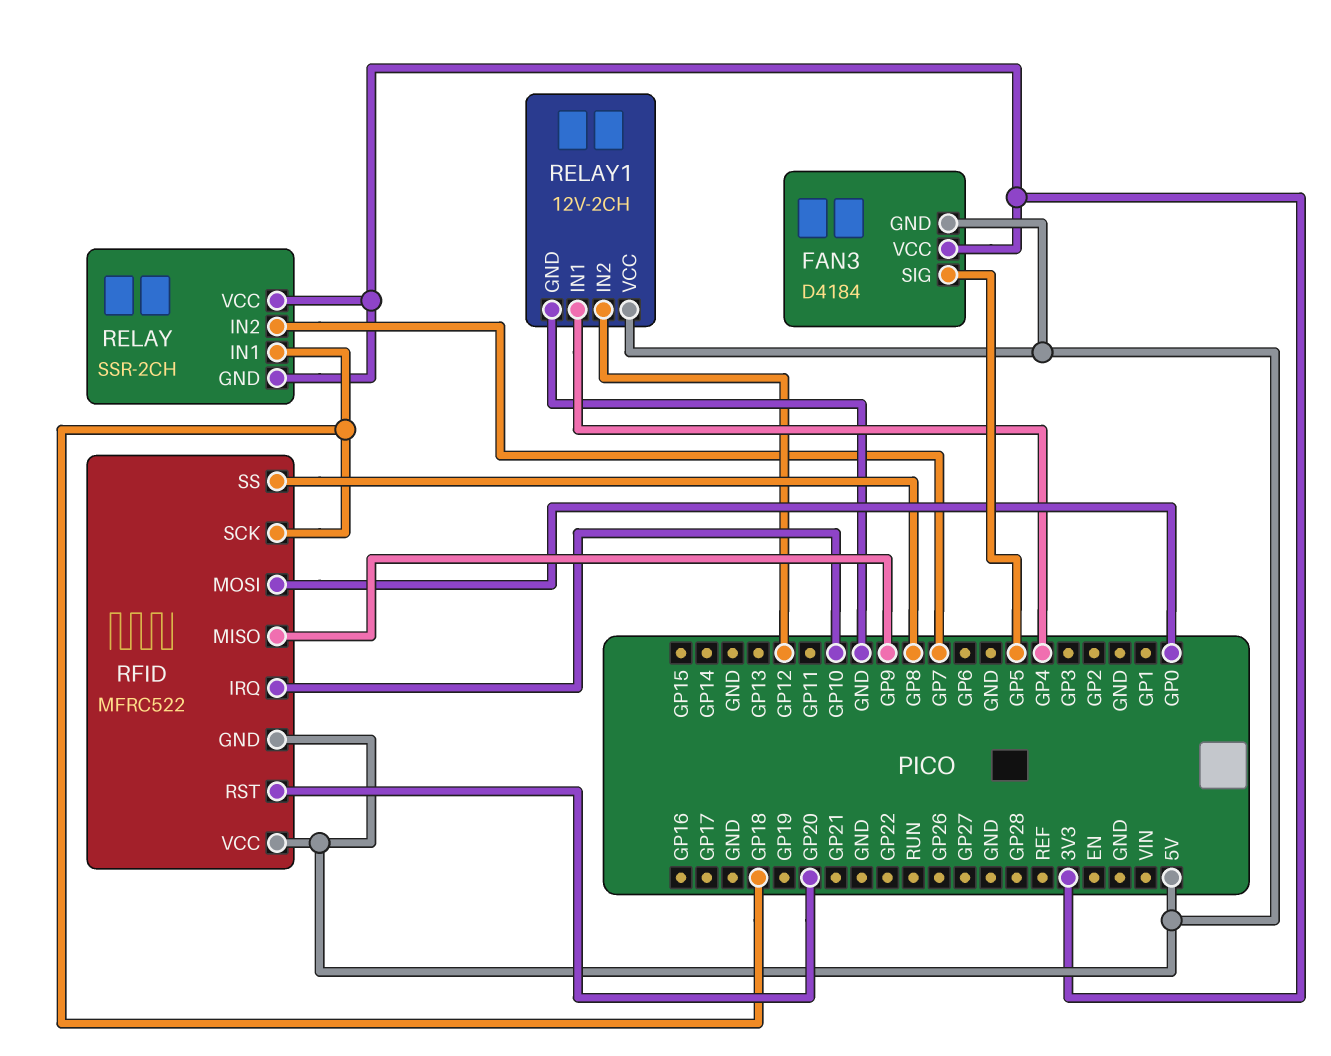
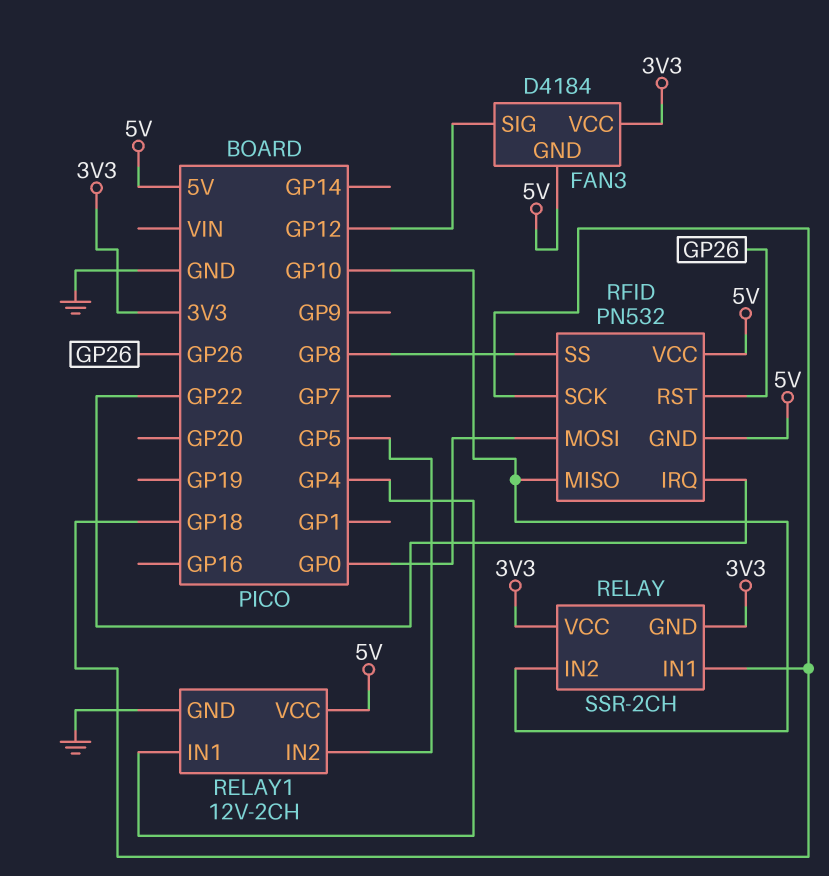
FAN3 pin SIG: GP5 -> GP12
RELAY pin IN2: GP7 -> GP10
RELAY1 pin IN2: GP12 -> GP5
RFID: MFRC522 -> PN532
RFID pin IRQ: GP10 -> GP22
RFID pin MISO: GP9 -> GP10
RFID pin RST: GP20 -> GP26

